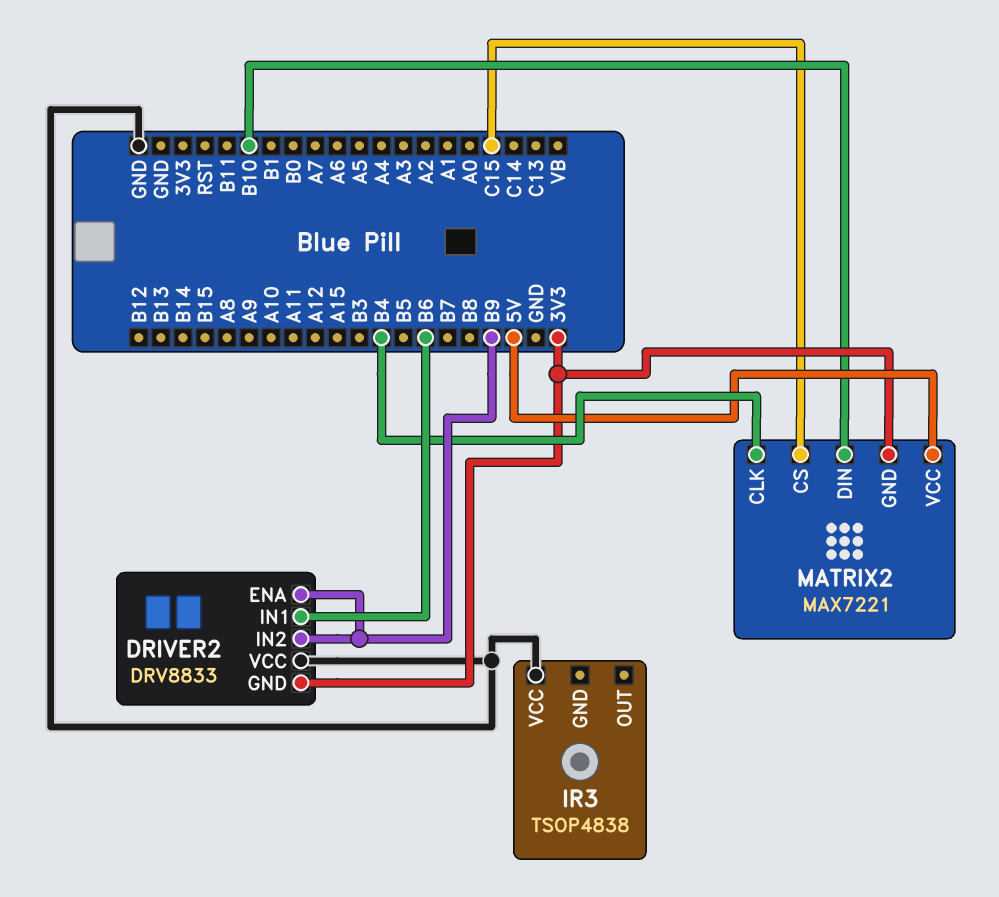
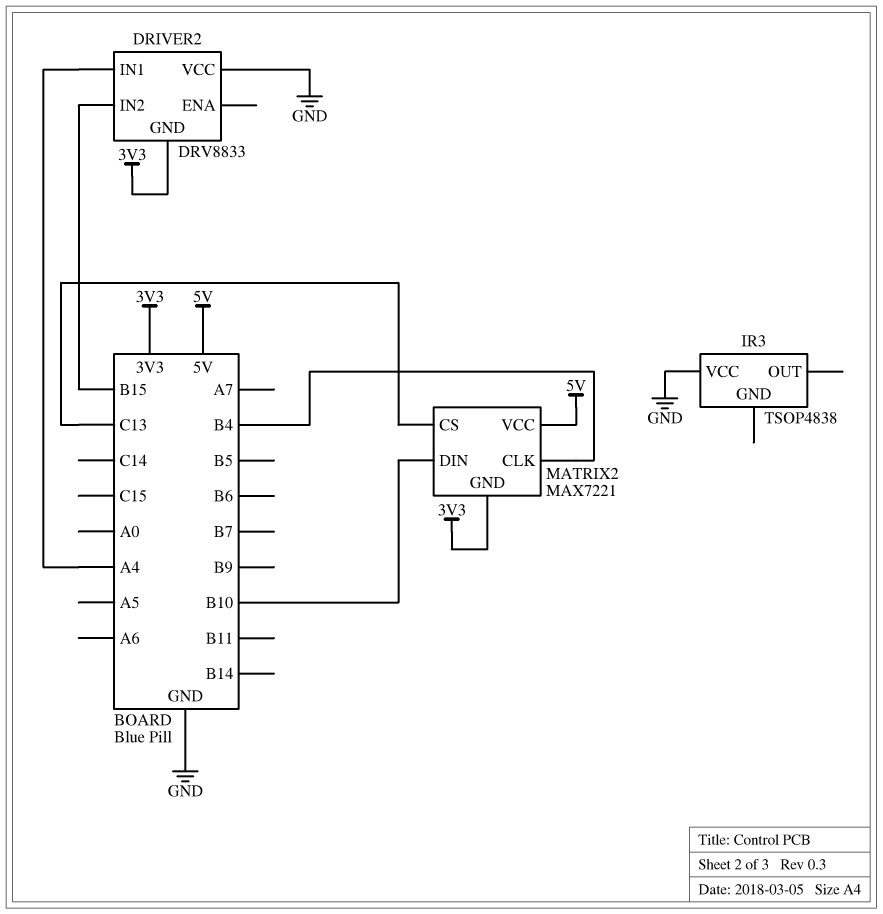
DRIVER2 pin ENA: B9 -> none
DRIVER2 pin IN1: B6 -> A4
DRIVER2 pin IN2: B9 -> B15
MATRIX2 pin CS: C15 -> C13

